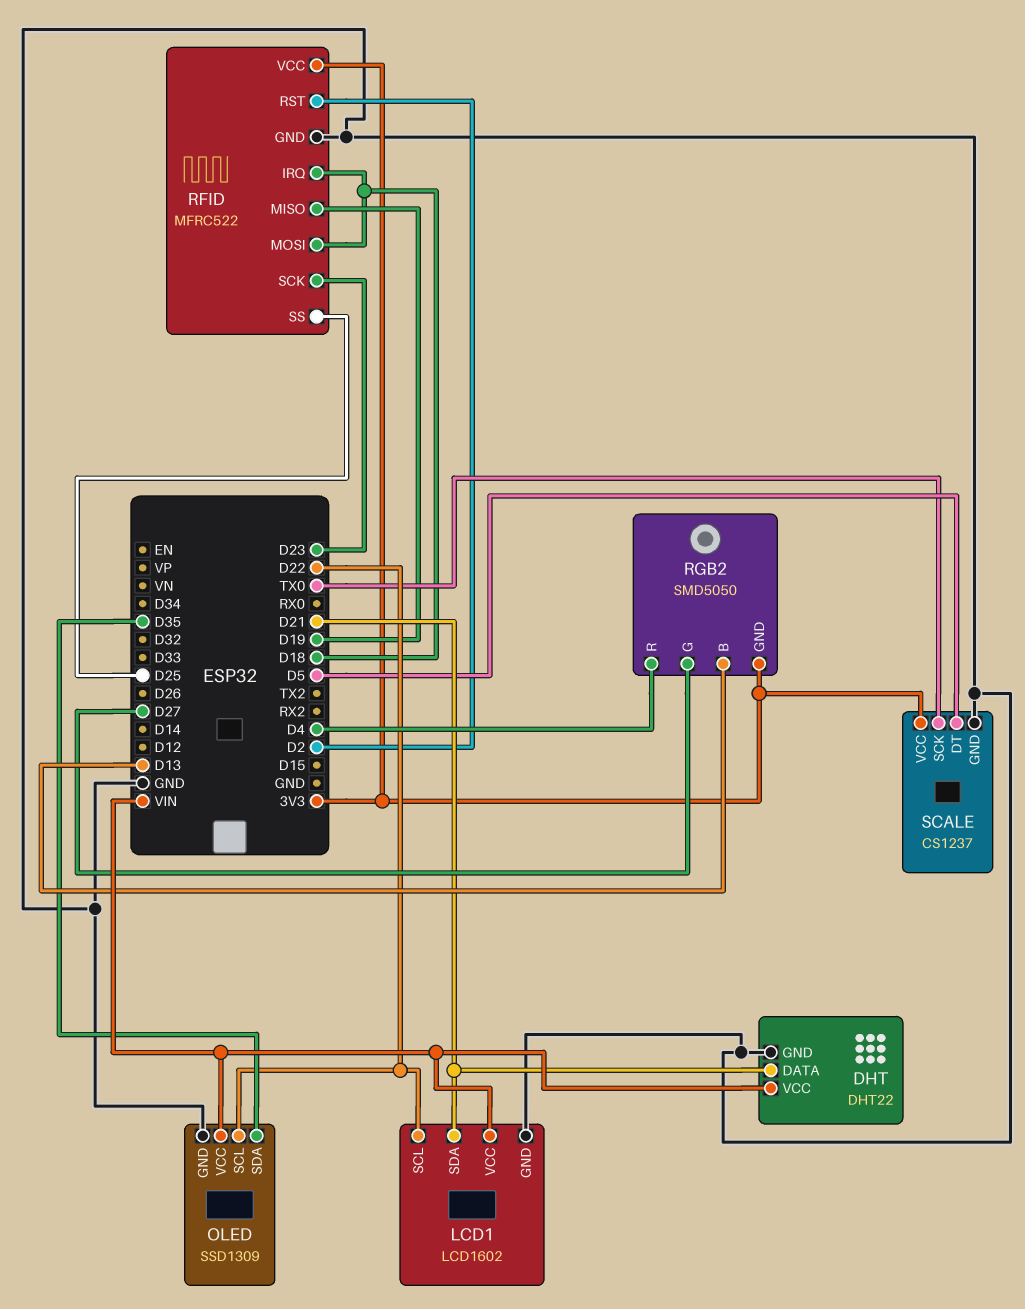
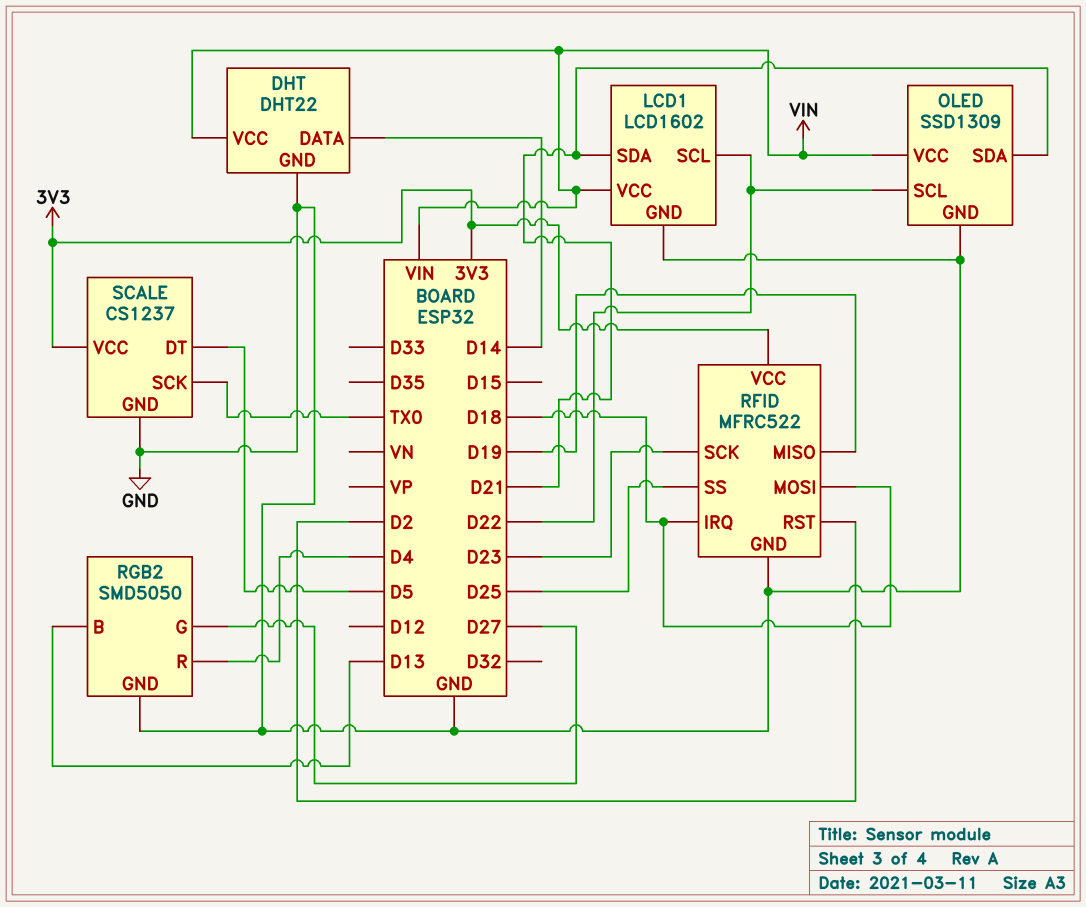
DHT pin DATA: D21 -> D14
OLED pin SDA: D35 -> D21
RGB2 pin GND: 3V3 -> GND

